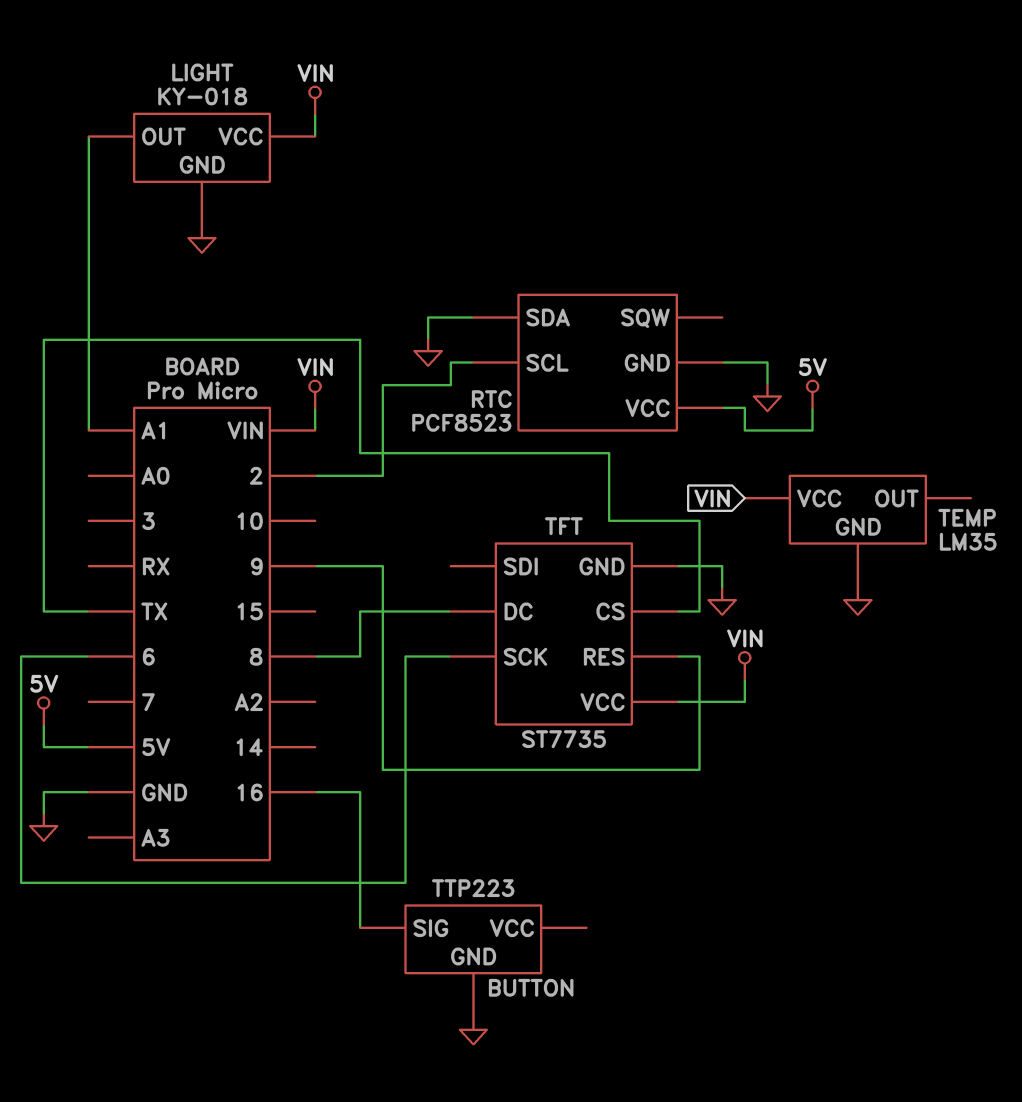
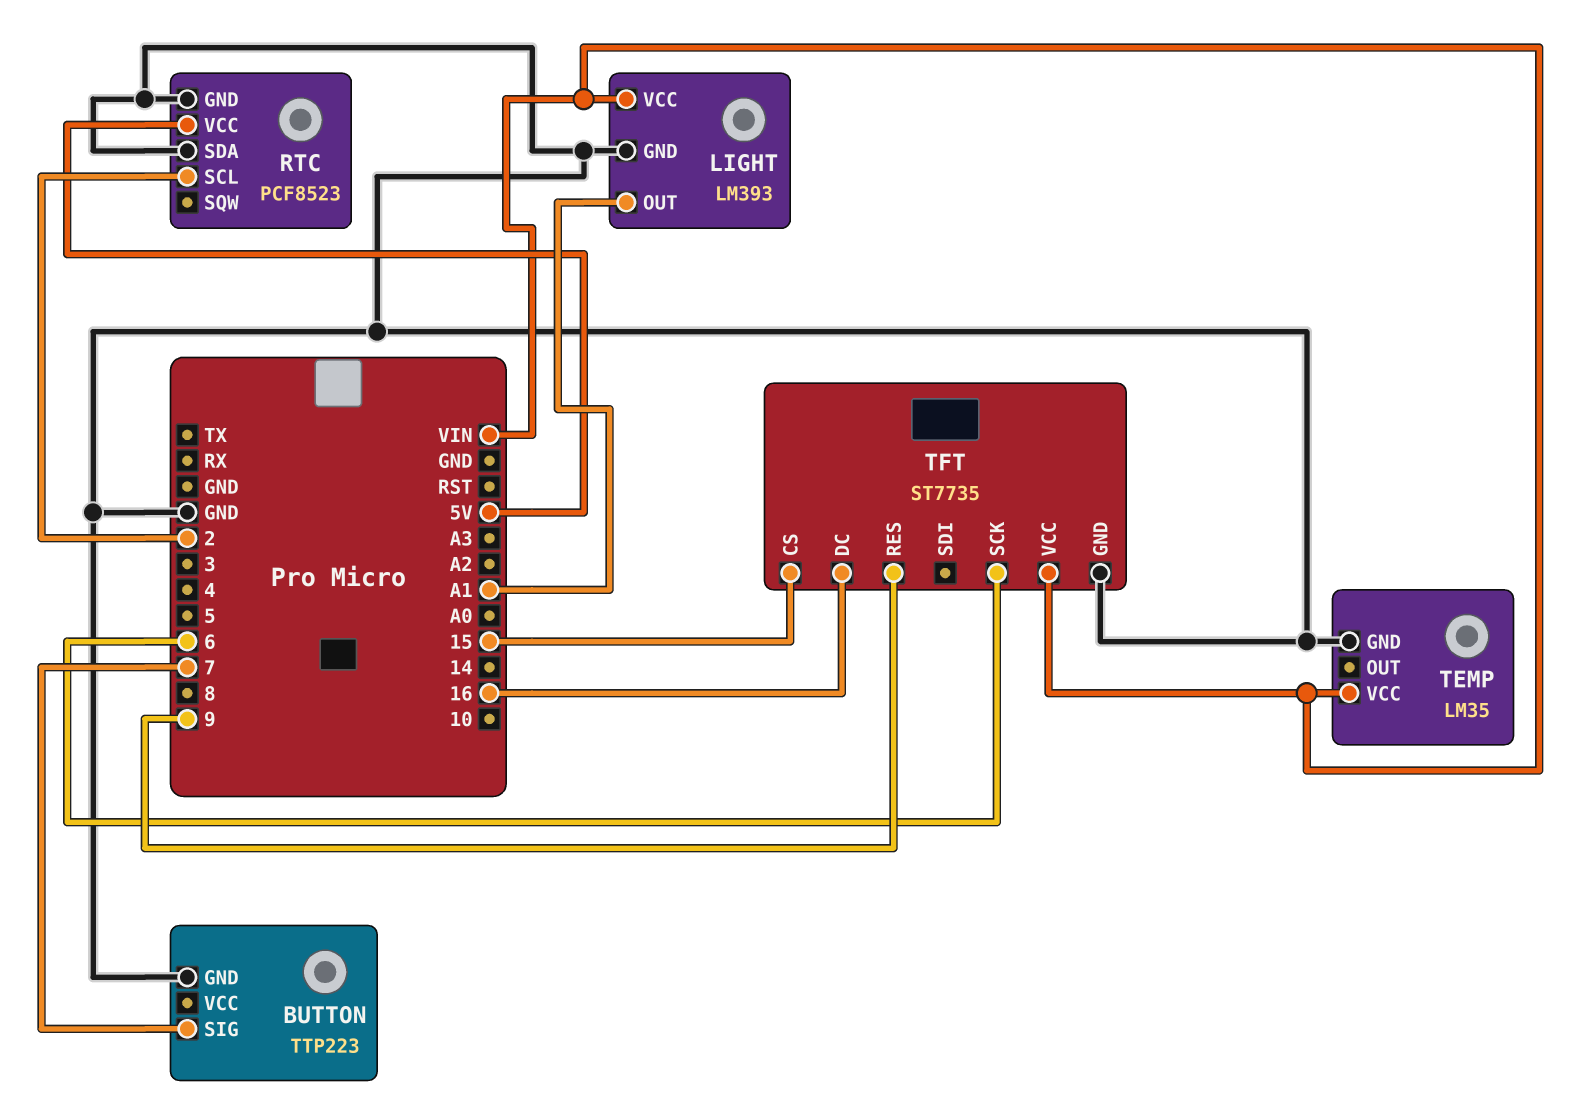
BUTTON pin SIG: 16 -> 7
LIGHT: KY-018 -> LM393
TFT pin CS: TX -> 15
TFT pin DC: 8 -> 16

